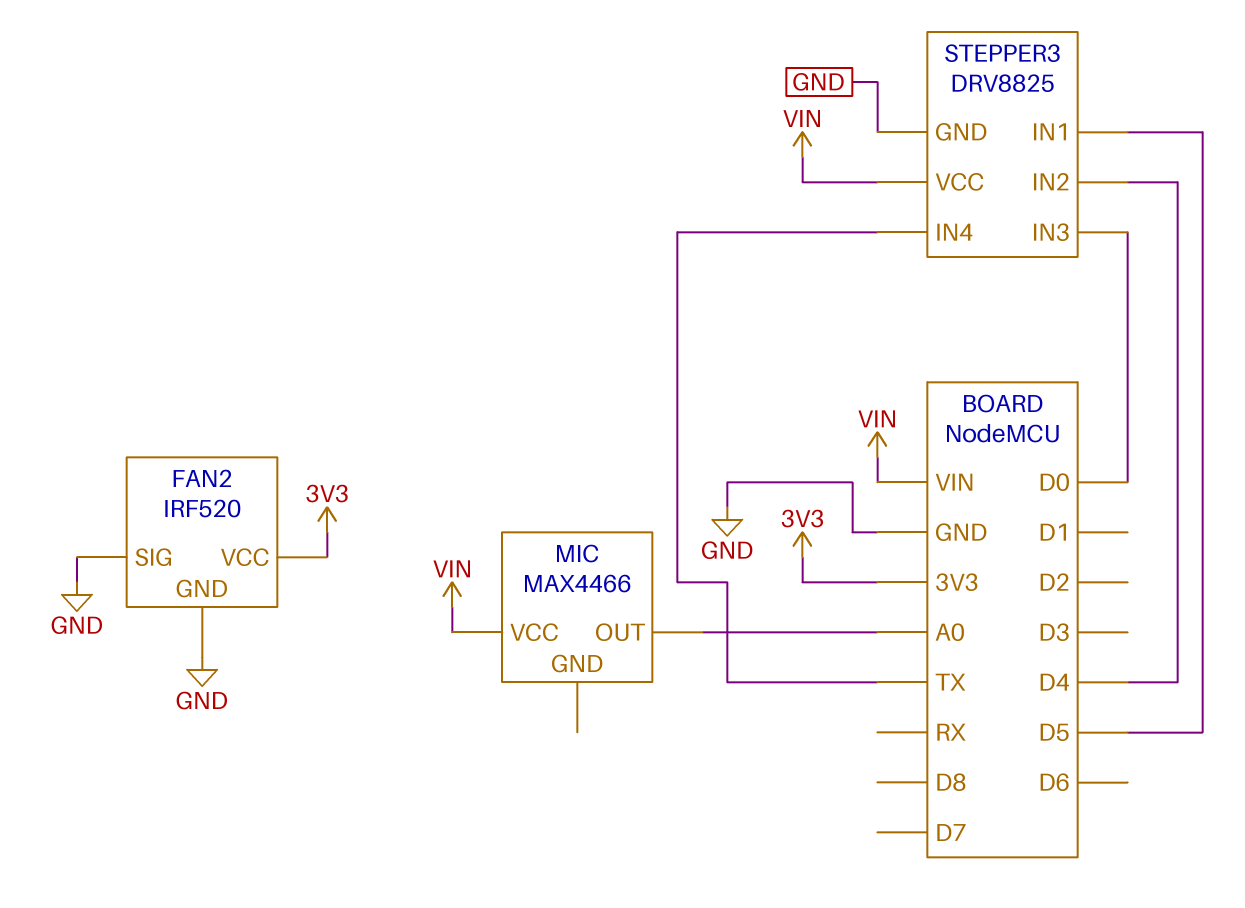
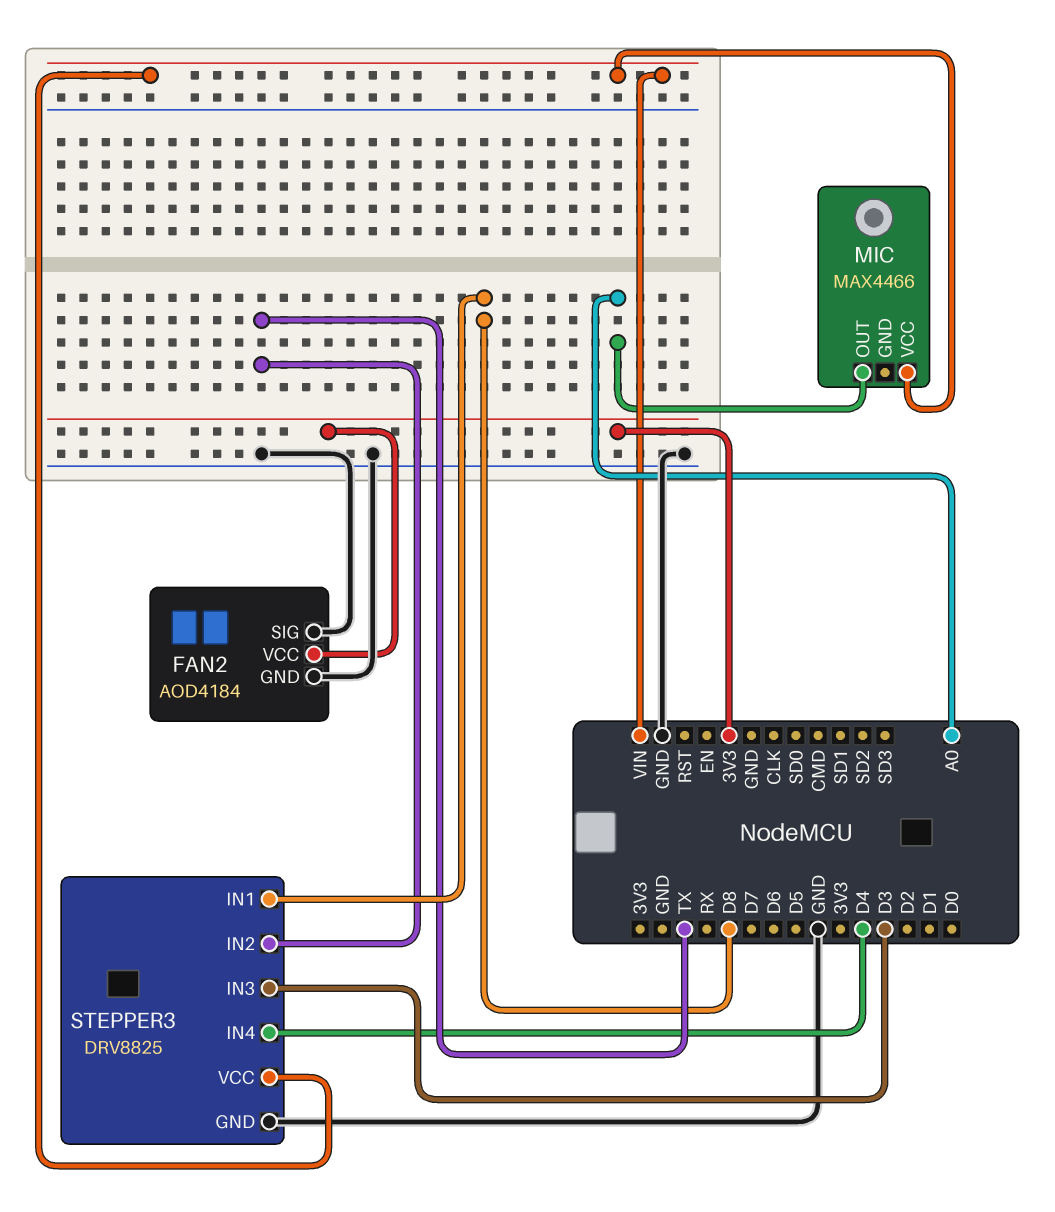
FAN2: IRF520 -> AOD4184
STEPPER3 pin IN1: D5 -> D8
STEPPER3 pin IN2: D4 -> TX
STEPPER3 pin IN3: D0 -> D3
STEPPER3 pin IN4: TX -> D4

